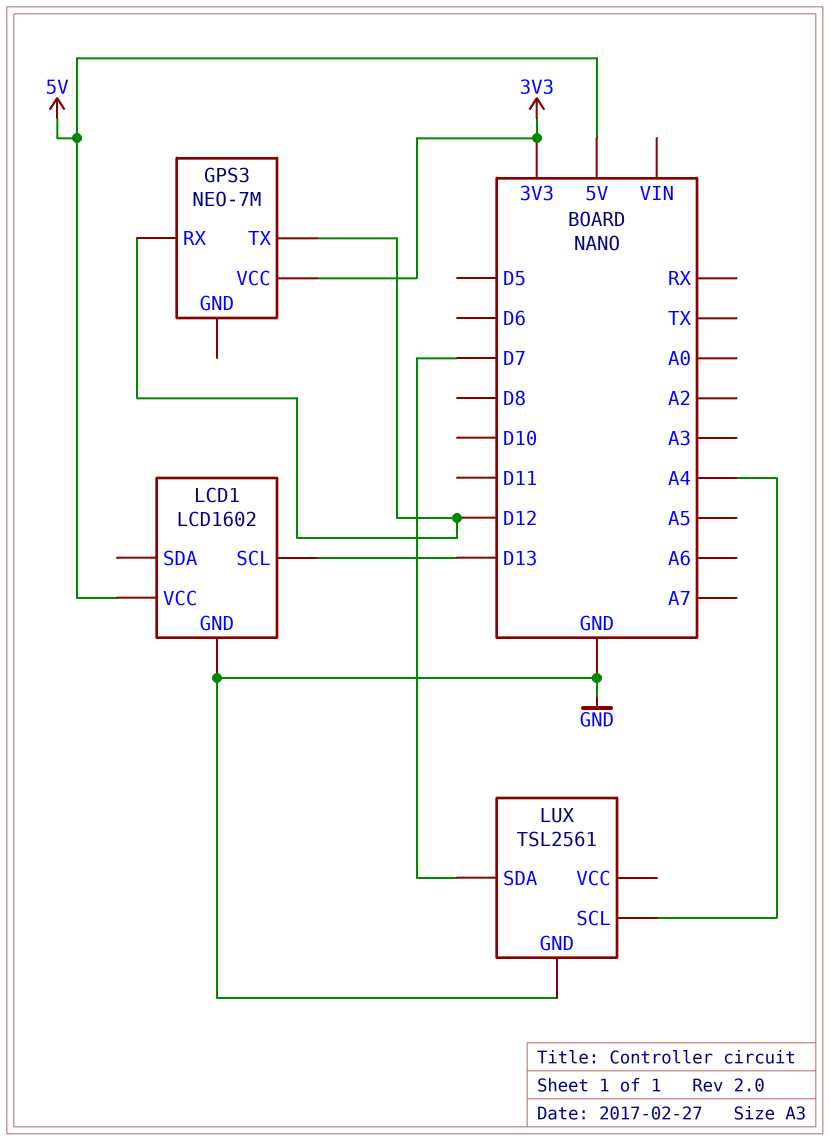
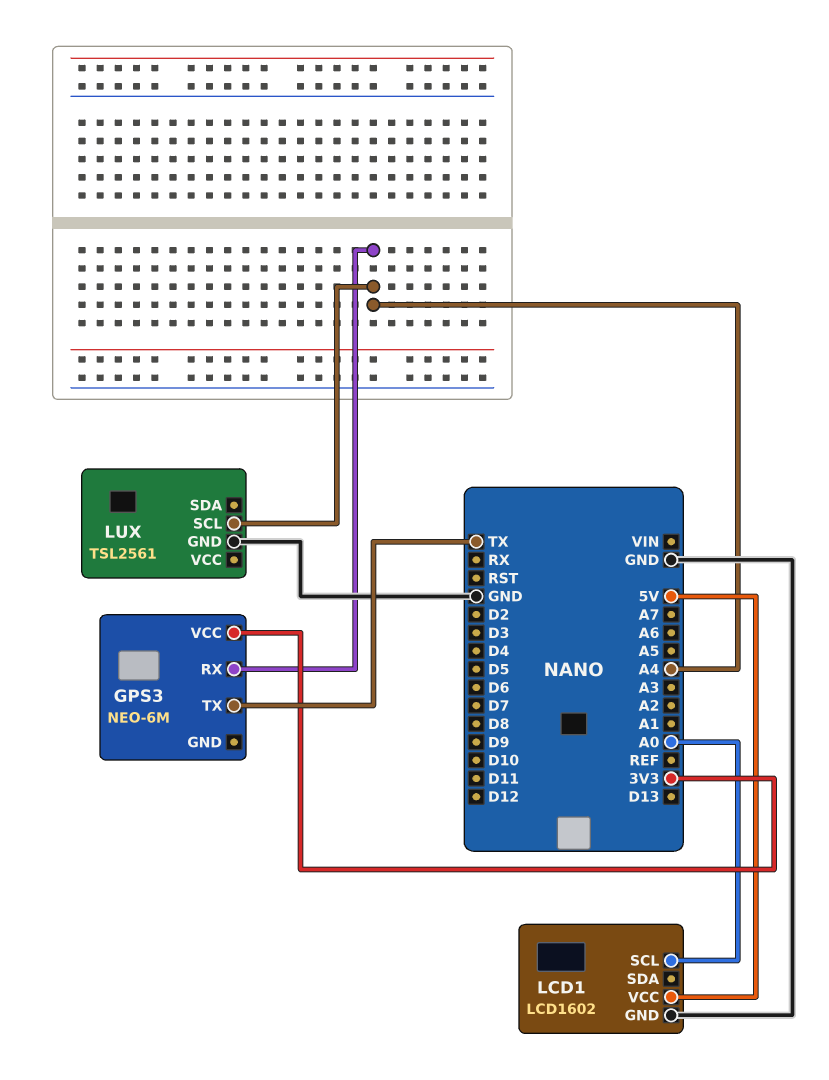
GPS3: NEO-7M -> NEO-6M
GPS3 pin RX: D12 -> A4
GPS3 pin TX: D12 -> TX
LCD1 pin SCL: D13 -> A0
LUX pin SDA: D7 -> none

